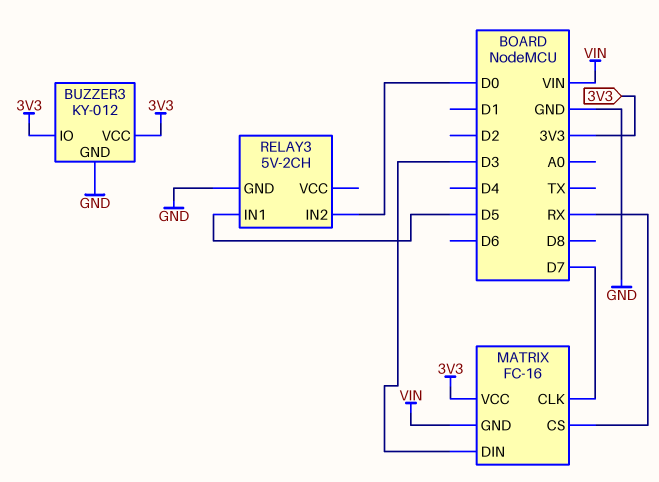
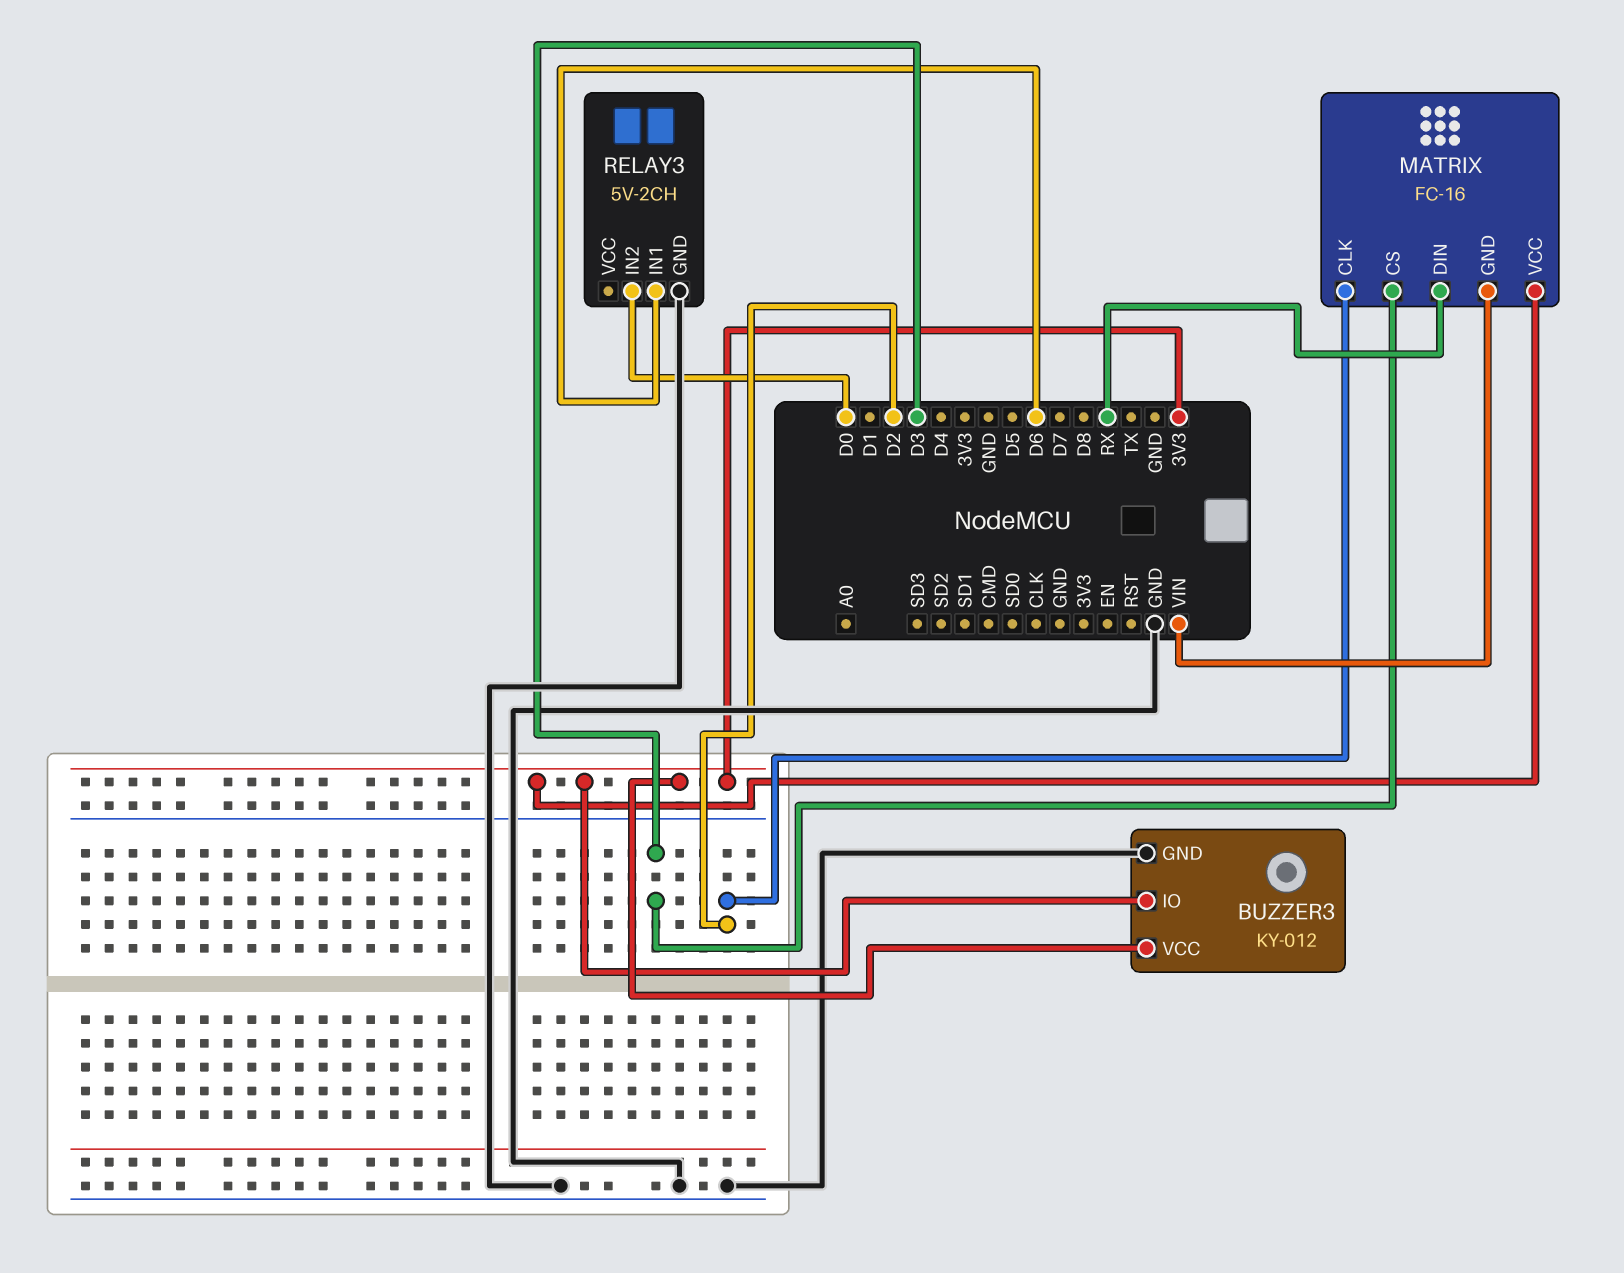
MATRIX pin CLK: D7 -> D2
MATRIX pin CS: RX -> D3
MATRIX pin DIN: D3 -> RX
RELAY3 pin IN1: D5 -> D6

